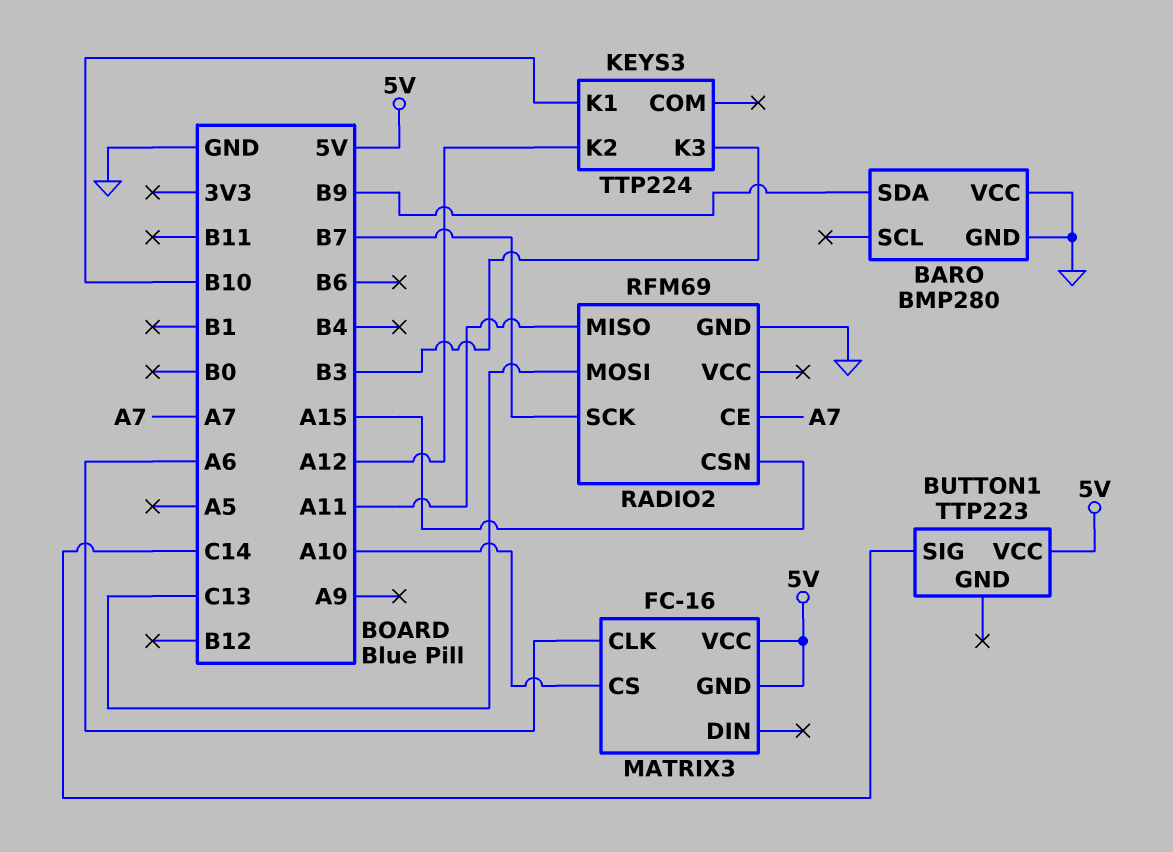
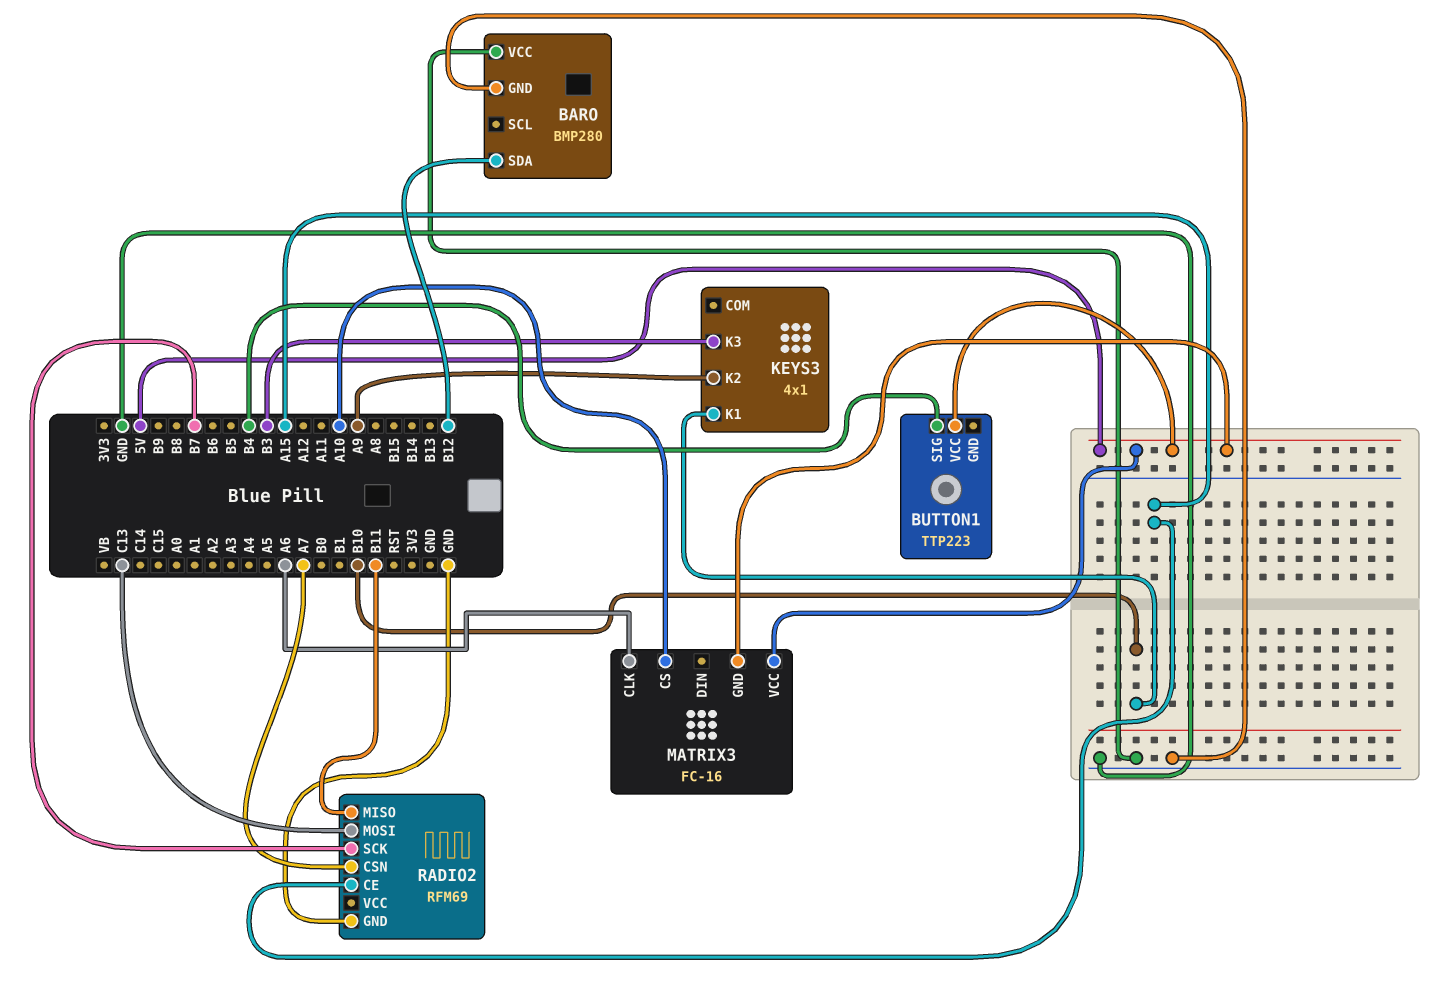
BARO pin SDA: B9 -> B12
BUTTON1 pin SIG: C14 -> B4
KEYS3: TTP224 -> 4x1
KEYS3 pin K2: A12 -> A9
RADIO2 pin CE: A7 -> A15
RADIO2 pin CSN: A15 -> A7
RADIO2 pin MISO: A11 -> B11

